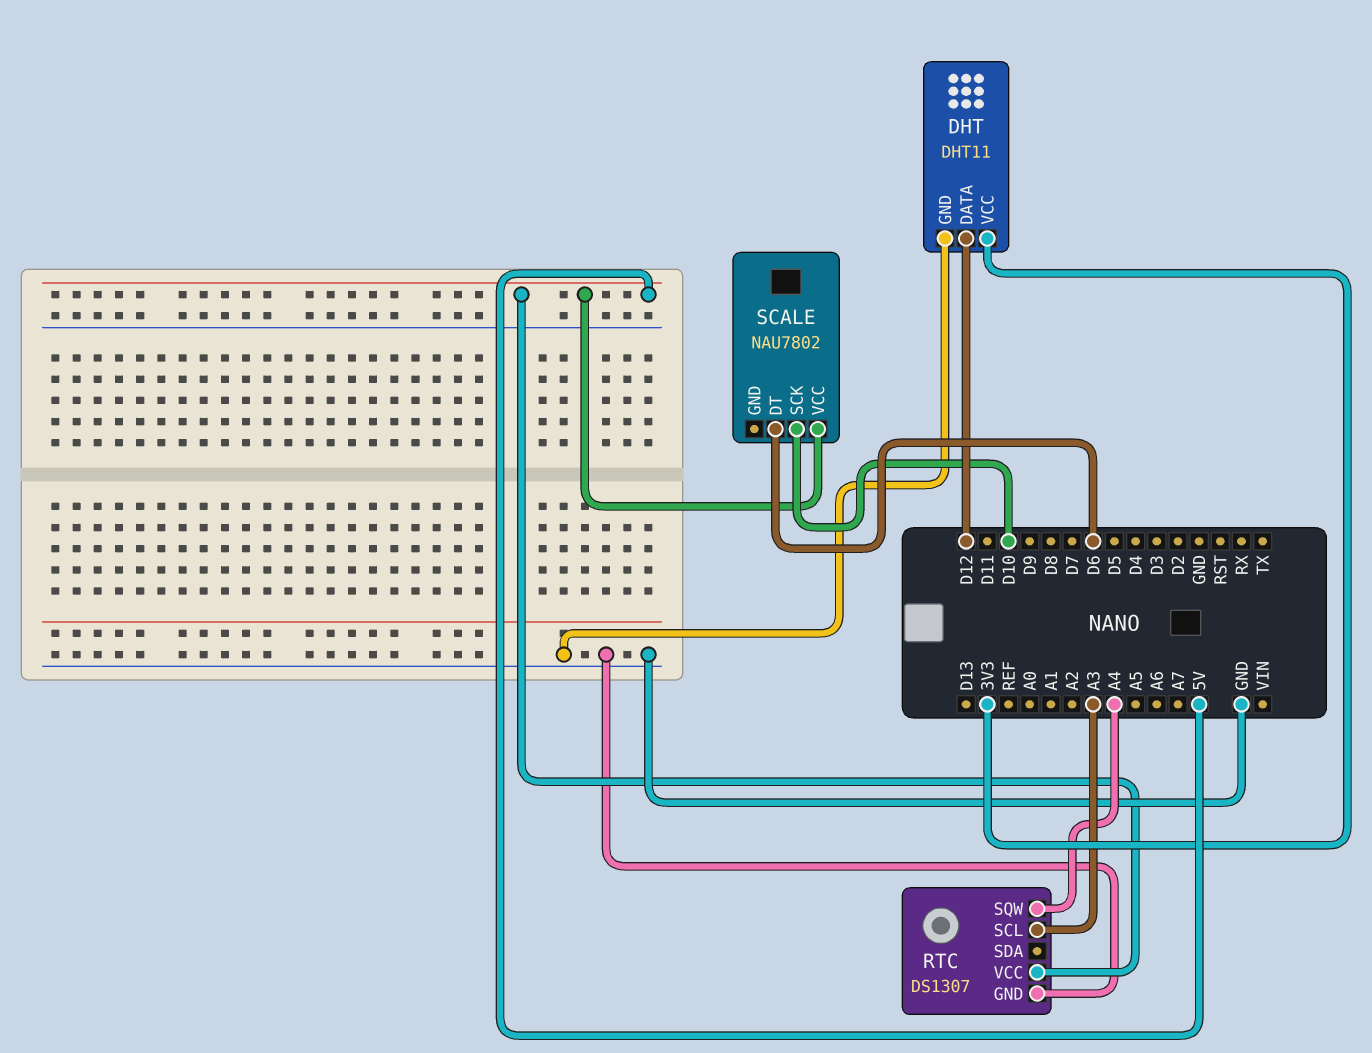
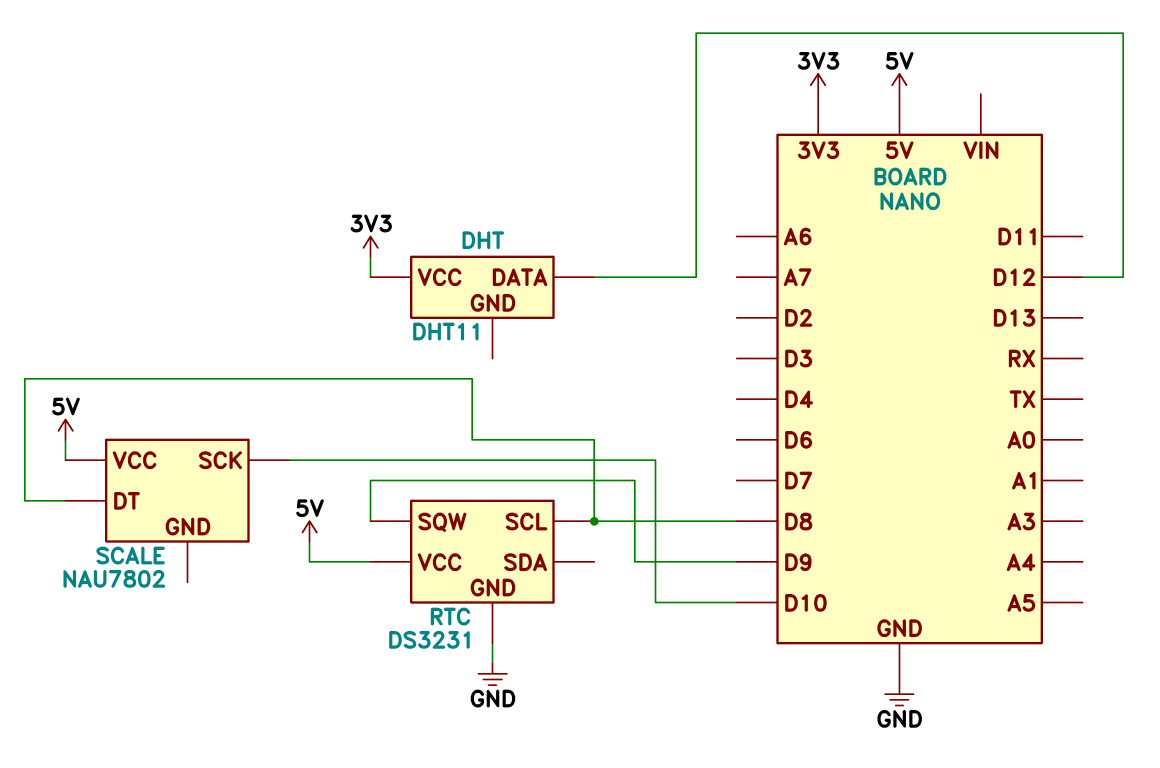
DHT pin GND: GND -> none
RTC: DS1307 -> DS3231
RTC pin SCL: A3 -> D8
RTC pin SQW: A4 -> D9
SCALE pin DT: D6 -> D8

